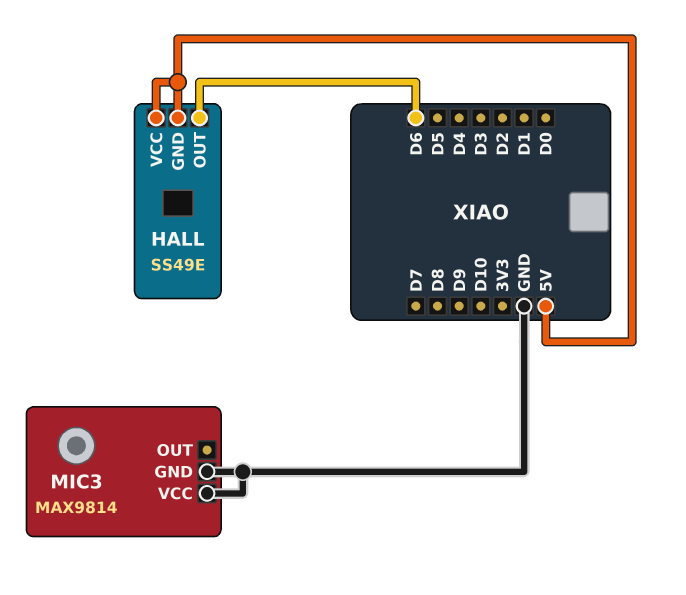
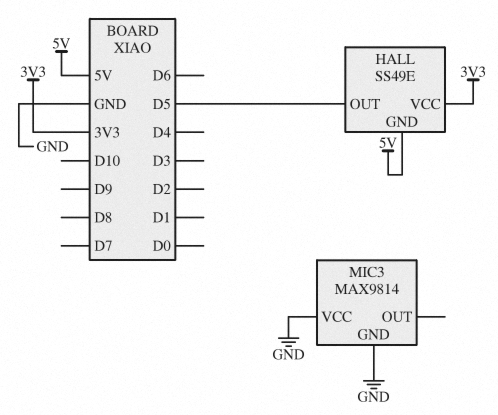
HALL pin OUT: D6 -> D5
HALL pin VCC: 5V -> 3V3

